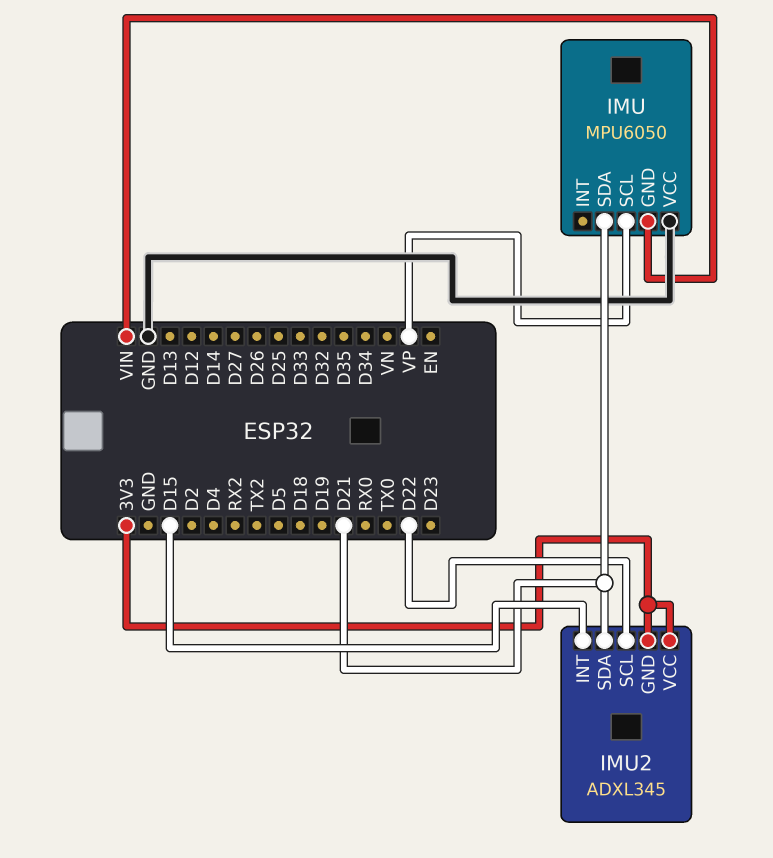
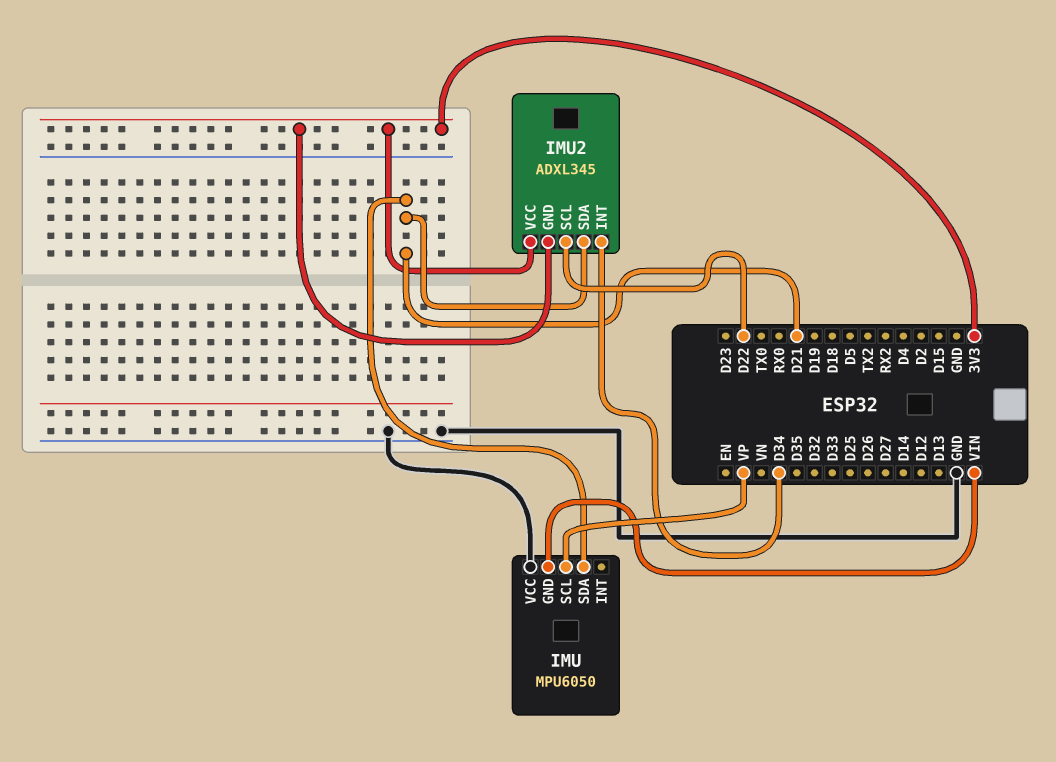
IMU2 pin INT: D15 -> D34

